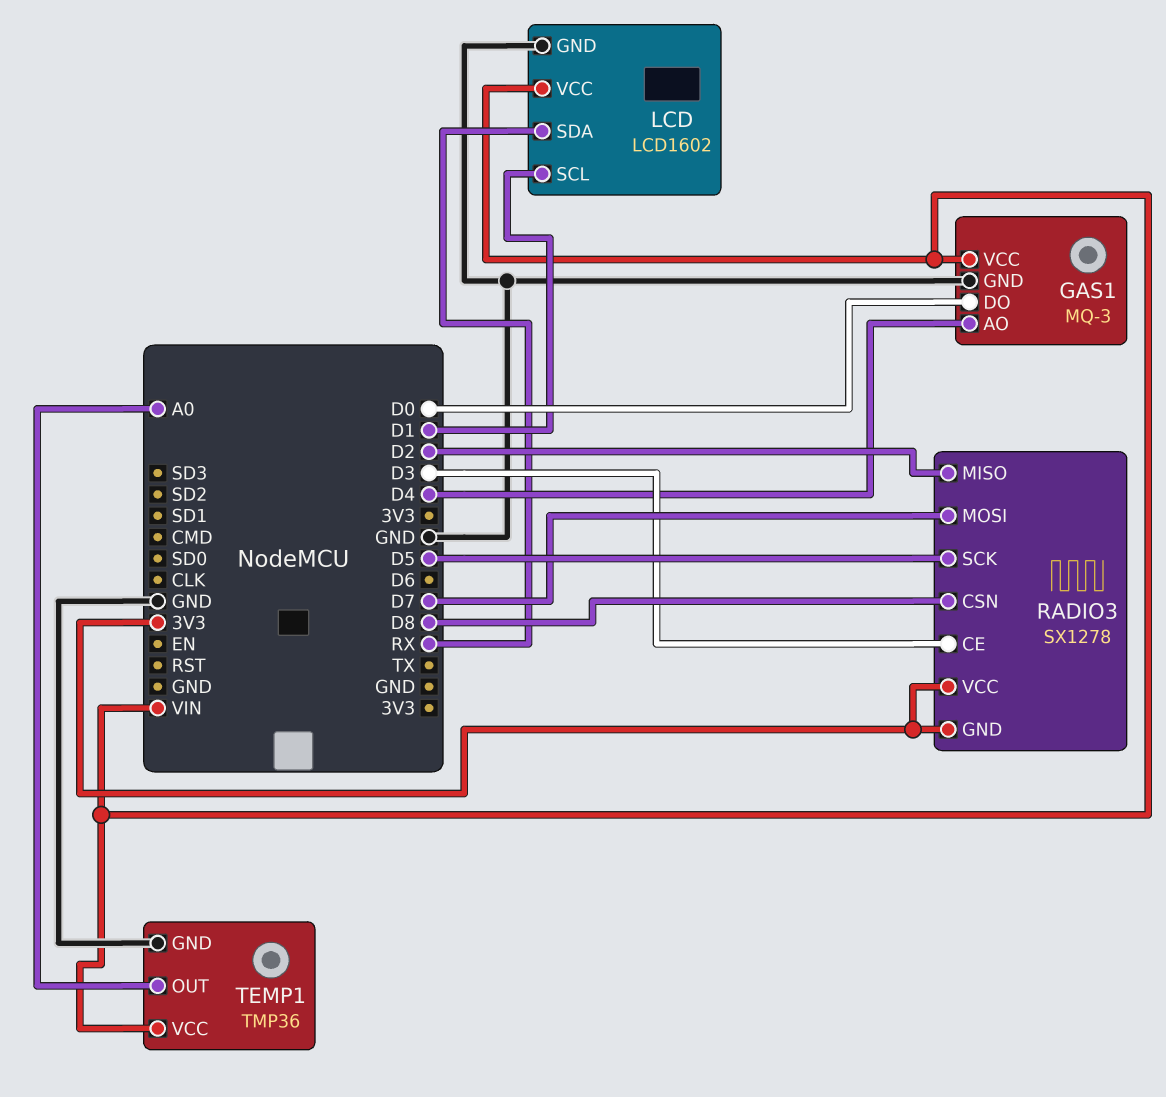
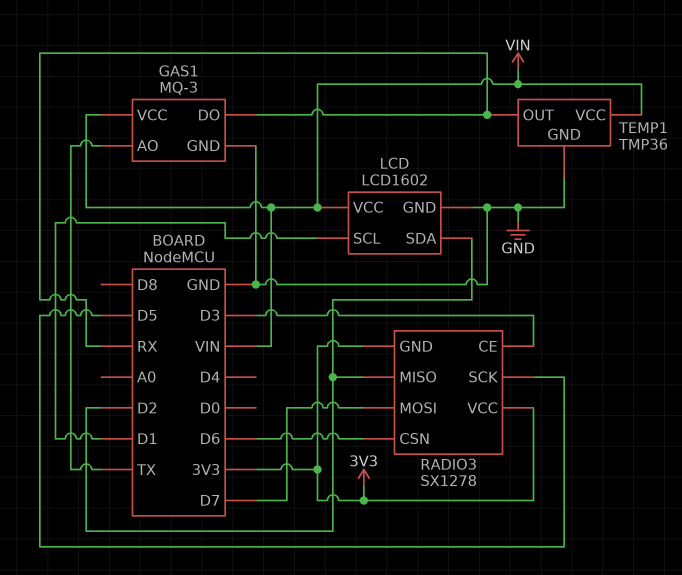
GAS1 pin AO: D4 -> TX
GAS1 pin DO: D0 -> RX
LCD pin SDA: RX -> D2
RADIO3 pin CSN: D8 -> D6
TEMP1 pin OUT: A0 -> RX

